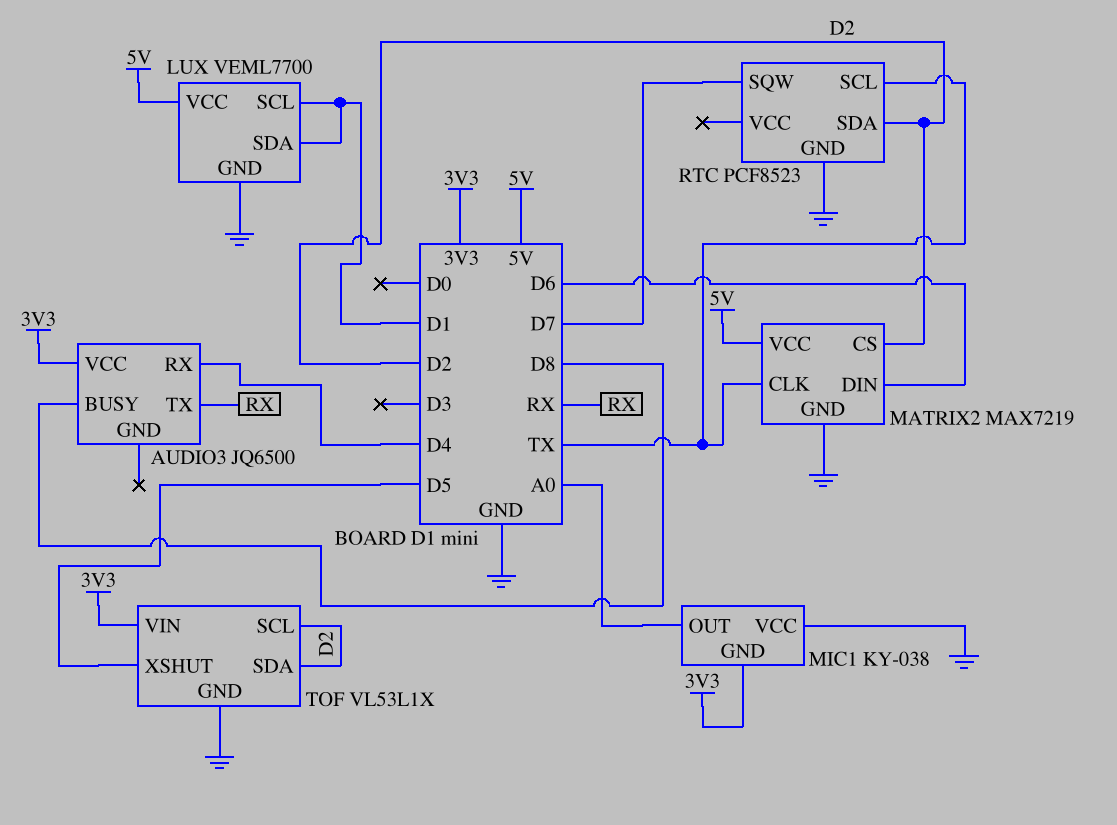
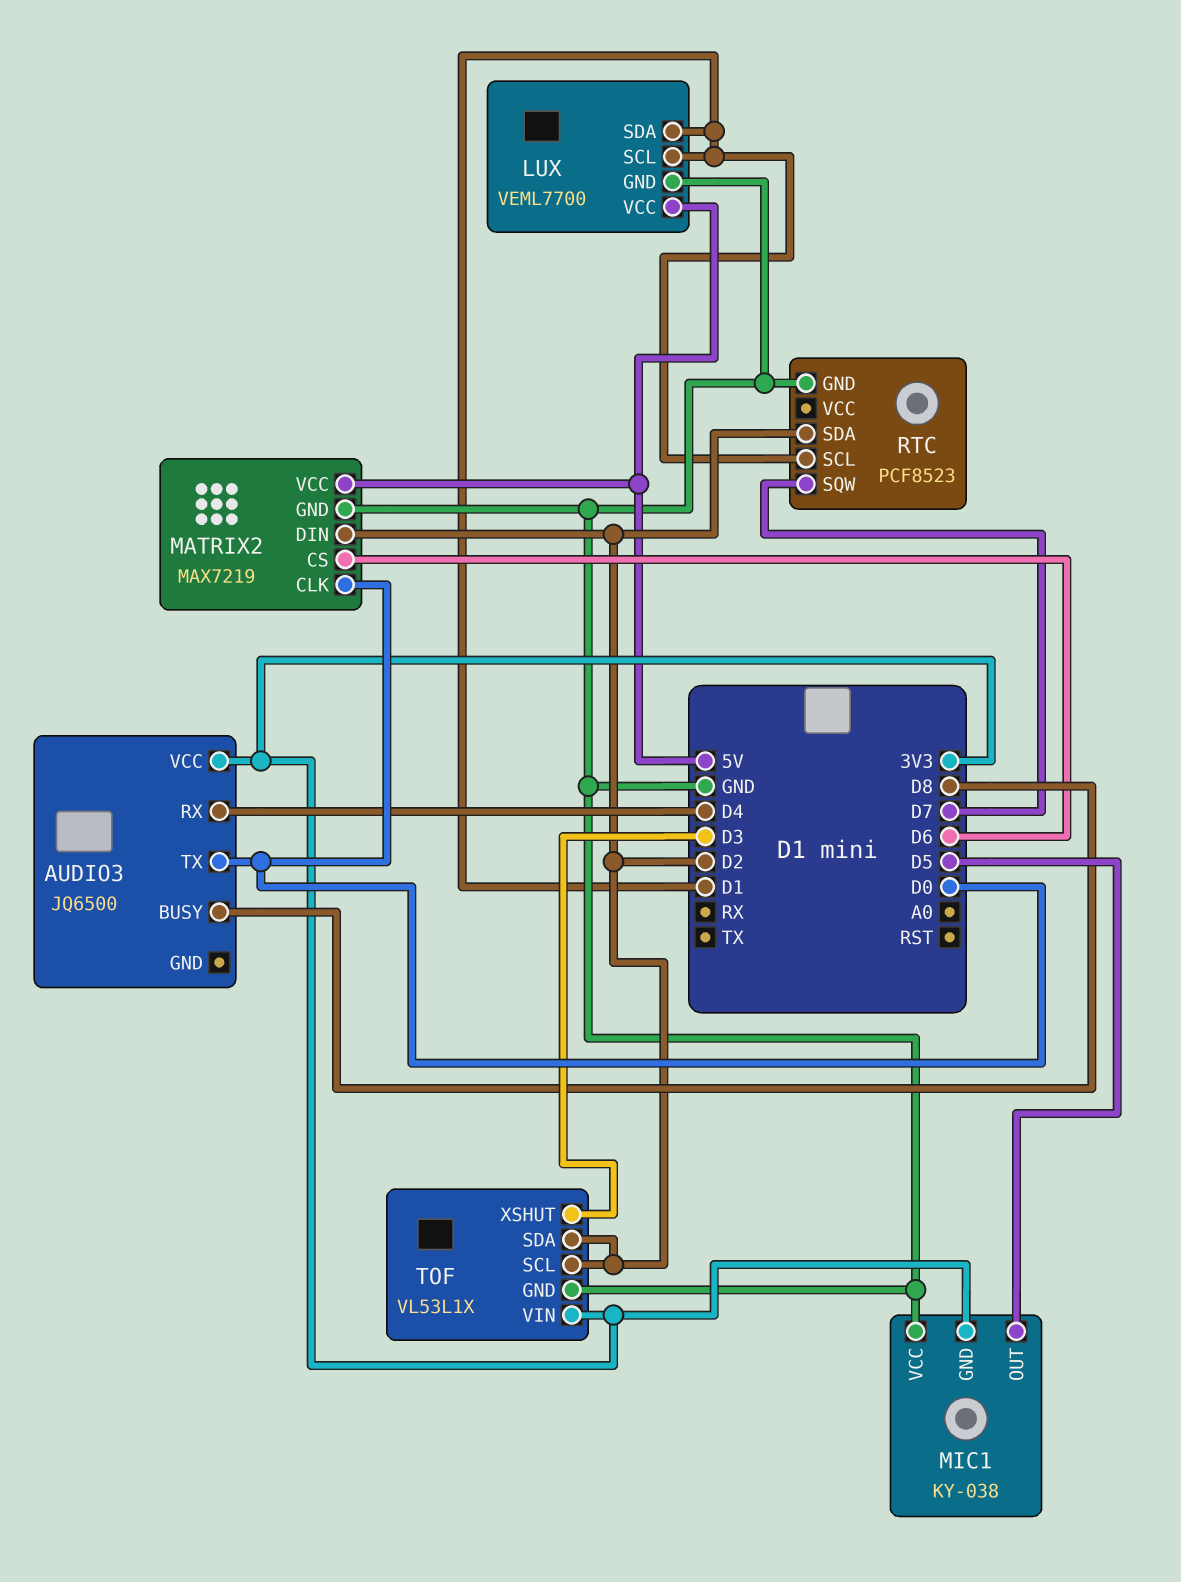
AUDIO3 pin TX: RX -> D0
MATRIX2 pin CLK: TX -> D0
MATRIX2 pin CS: D2 -> D6
MATRIX2 pin DIN: D6 -> D2
MIC1 pin OUT: A0 -> D5
RTC pin SCL: TX -> D1
TOF pin XSHUT: D5 -> D3

